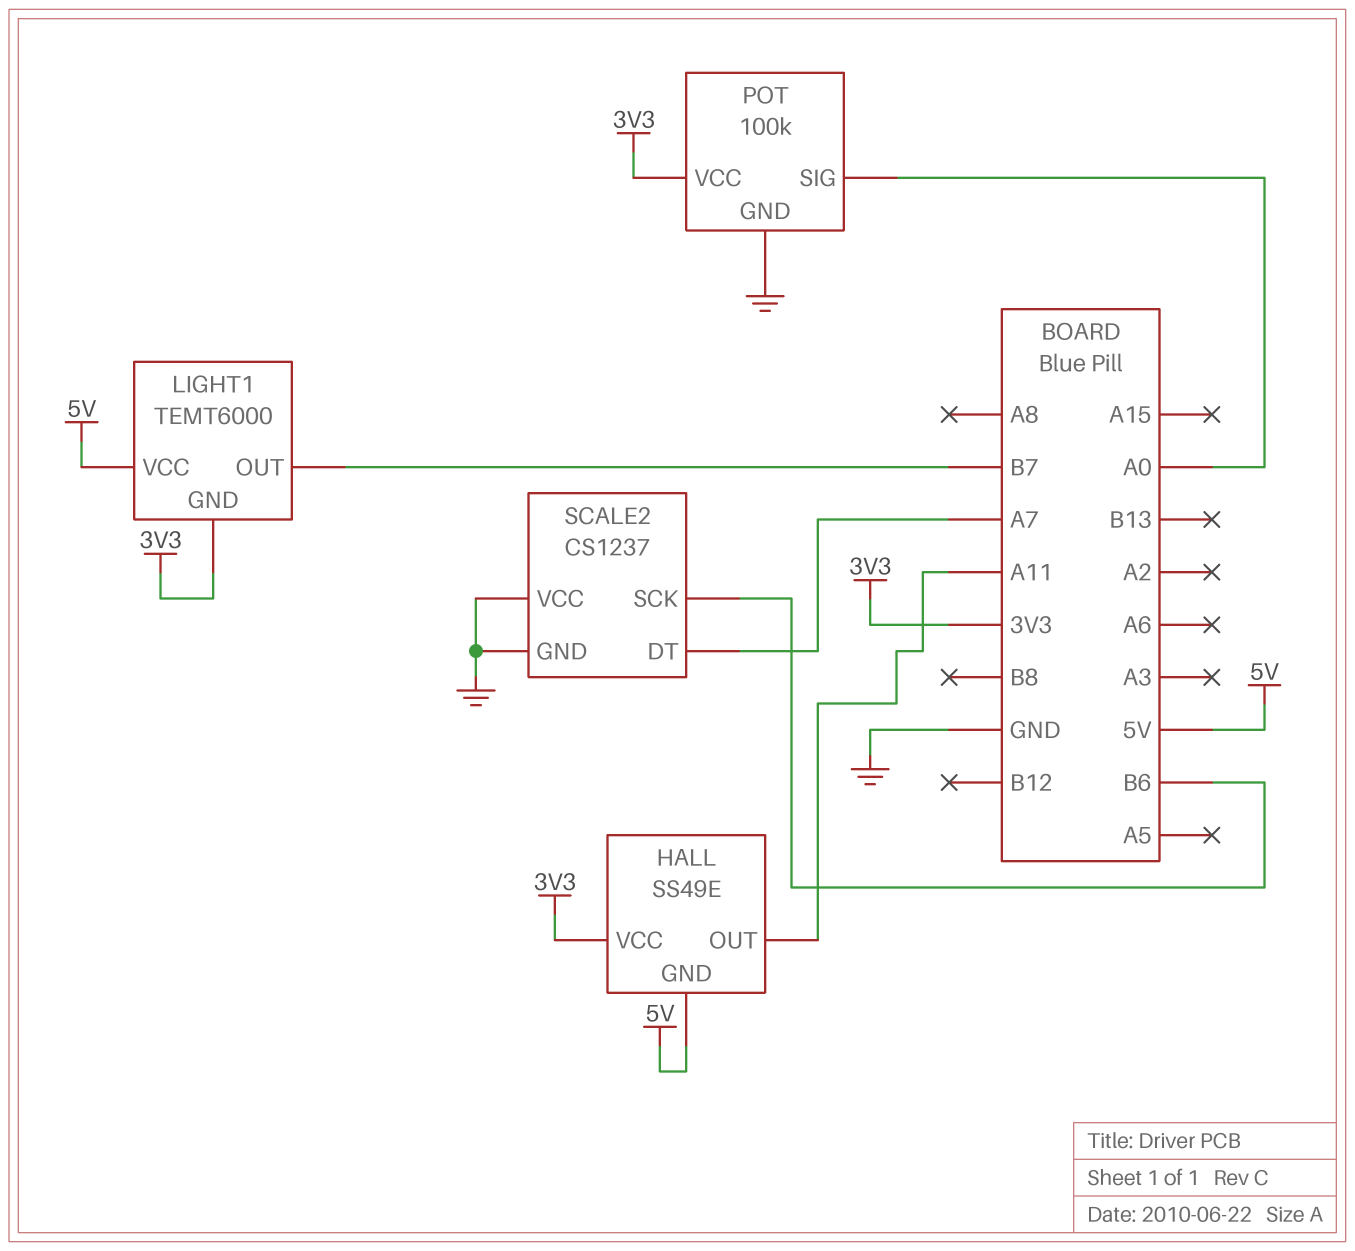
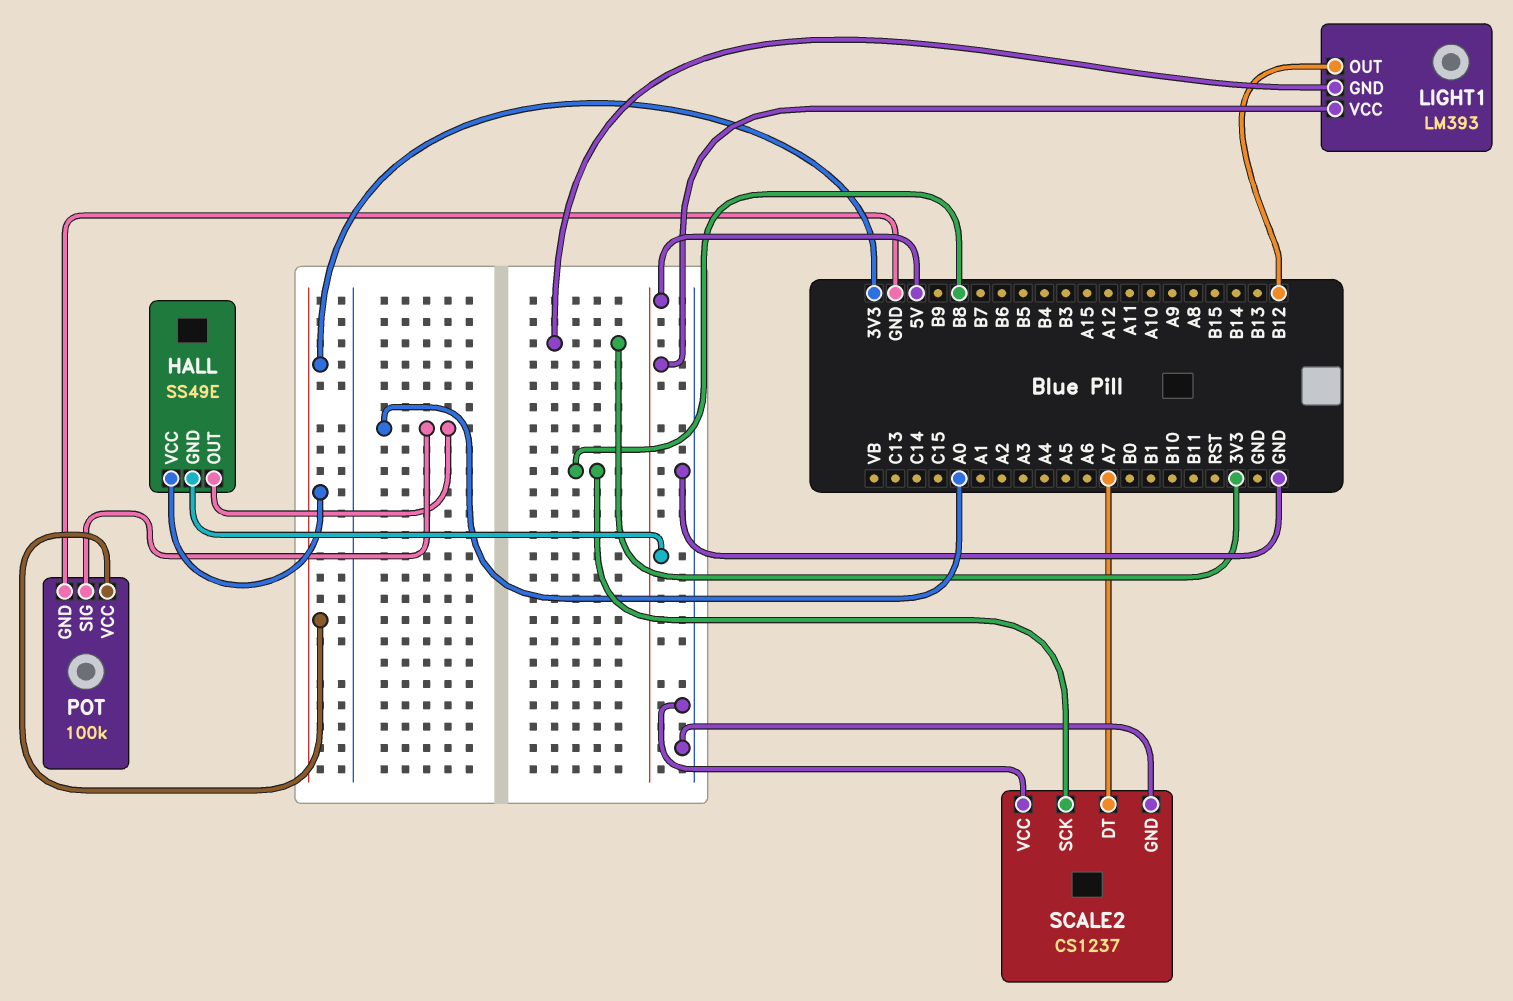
HALL pin OUT: A11 -> A0
LIGHT1: TEMT6000 -> LM393
LIGHT1 pin OUT: B7 -> B12
SCALE2 pin SCK: B6 -> B8

